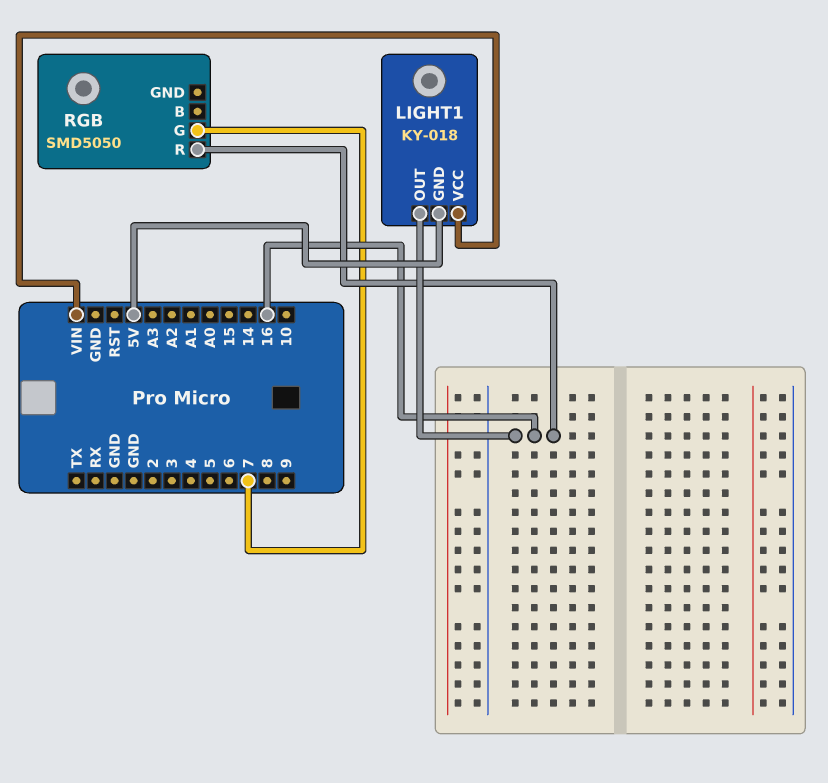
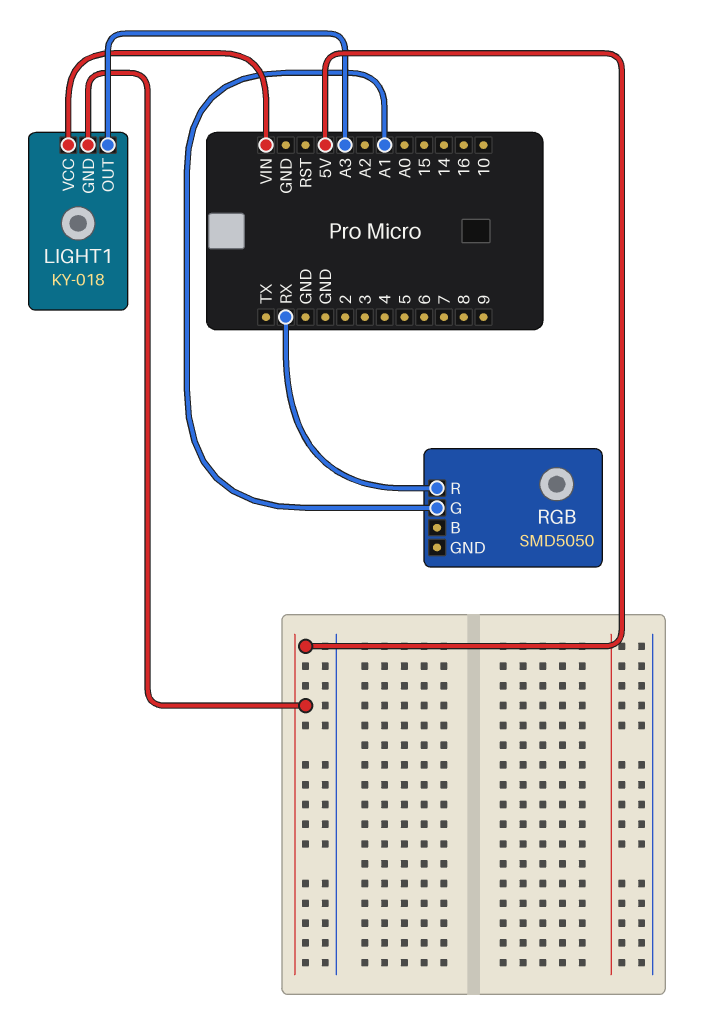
LIGHT1 pin OUT: 16 -> A3
RGB pin G: 7 -> A1
RGB pin R: 16 -> RX

